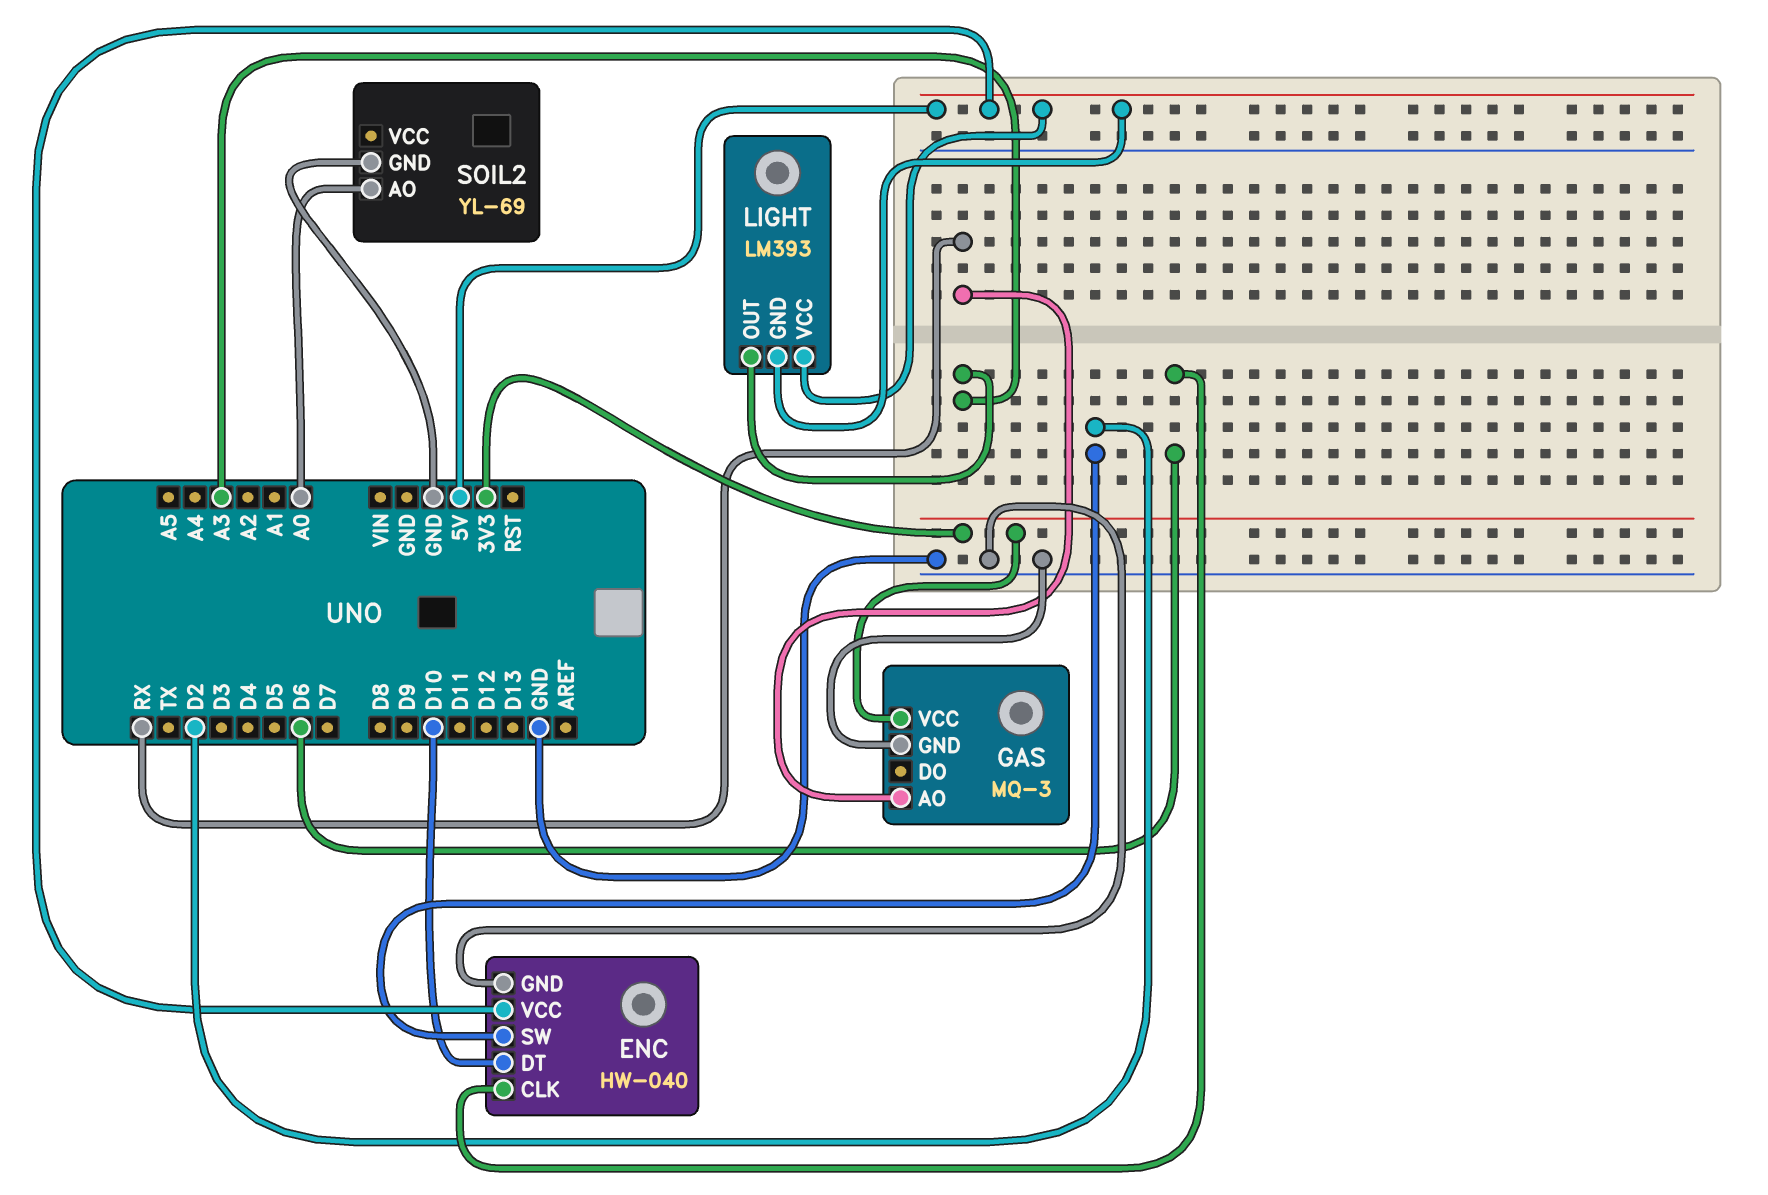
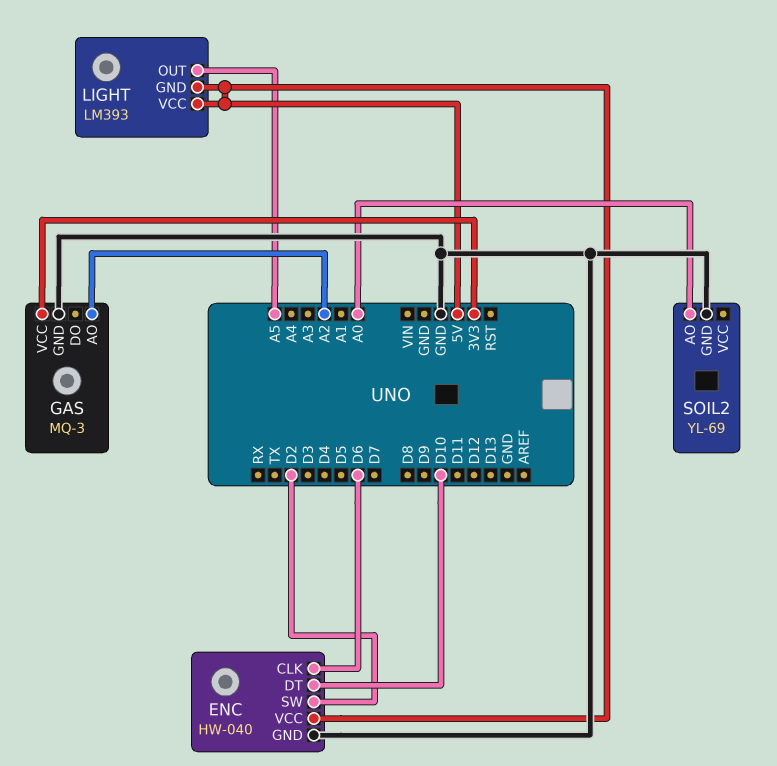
GAS pin AO: RX -> A2
LIGHT pin OUT: A3 -> A5

